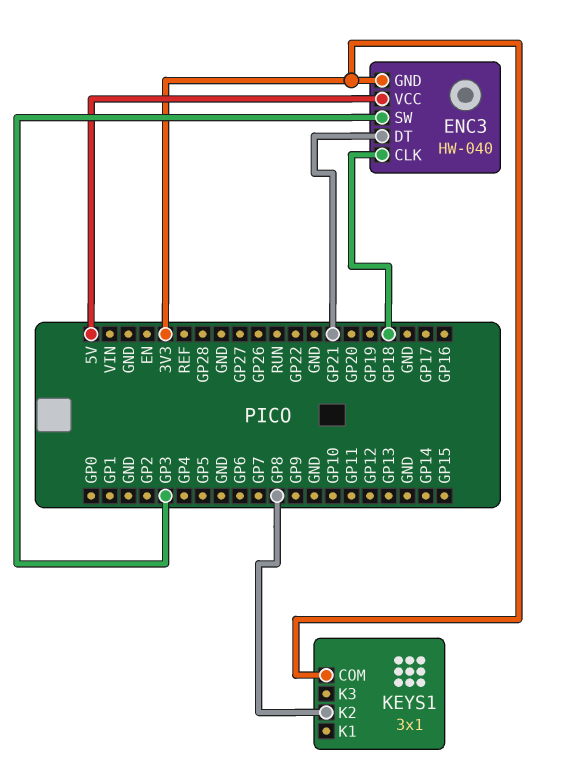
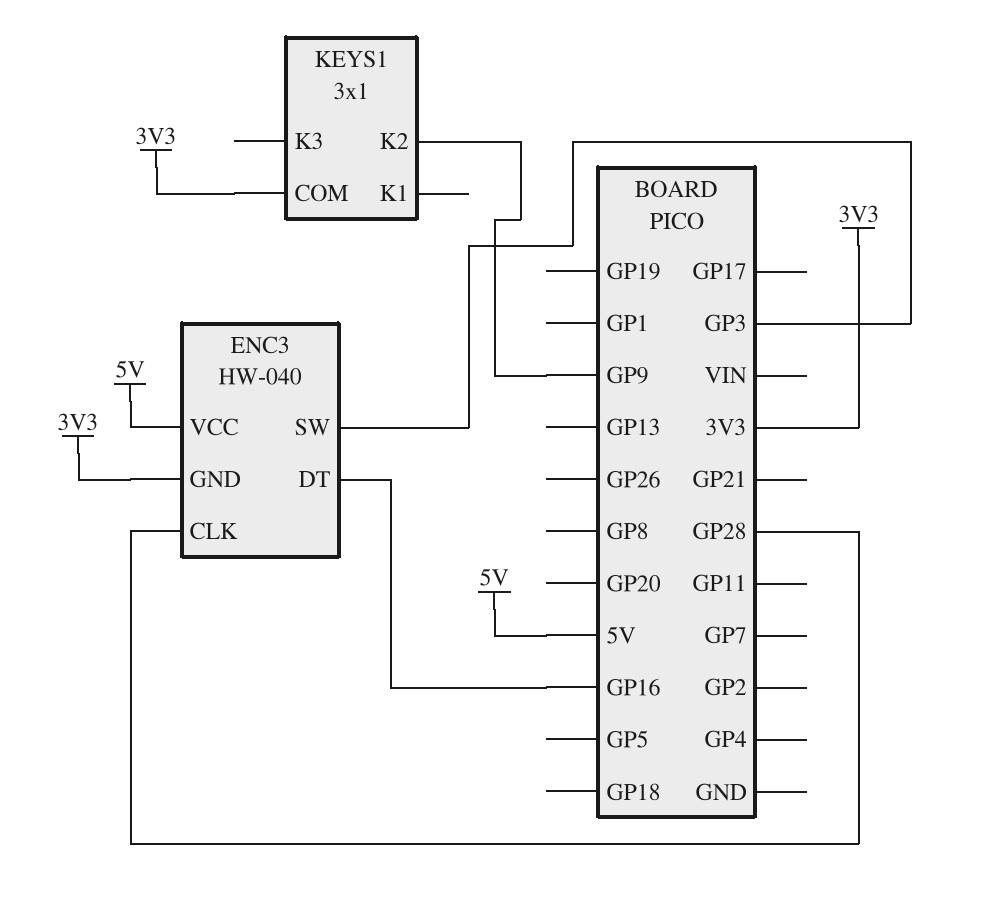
ENC3 pin CLK: GP18 -> GP28
ENC3 pin DT: GP21 -> GP16
KEYS1 pin K2: GP8 -> GP9

